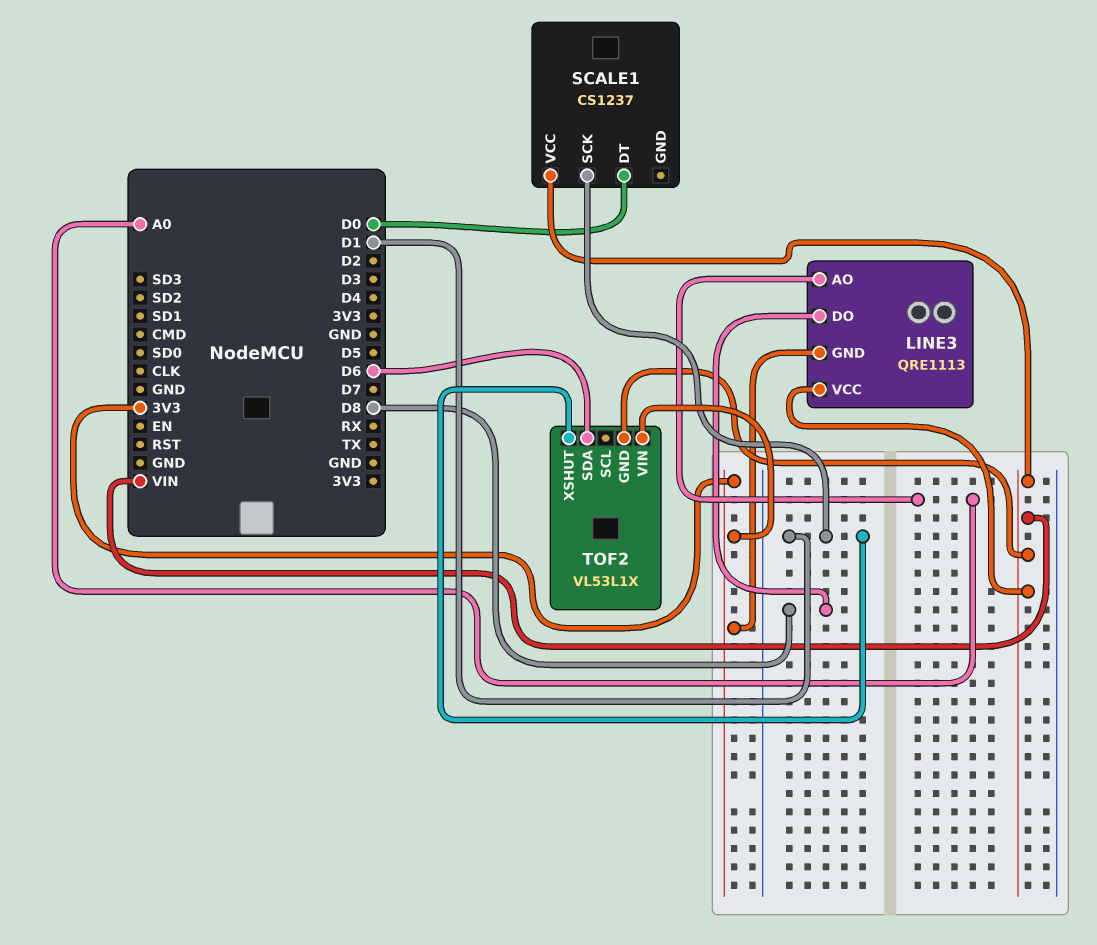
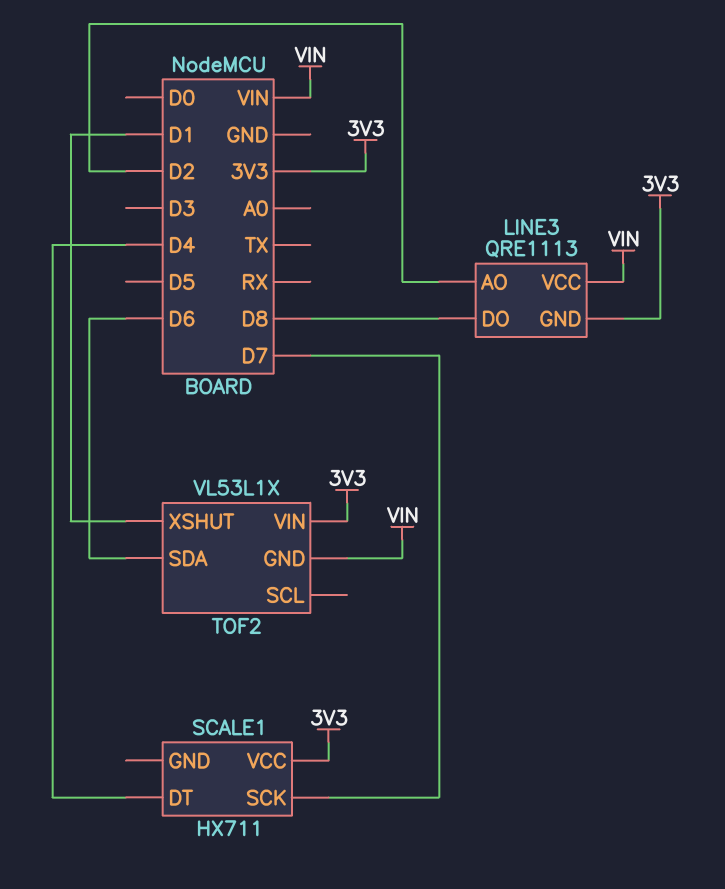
LINE3 pin AO: A0 -> D2
SCALE1: CS1237 -> HX711
SCALE1 pin DT: D0 -> D4
SCALE1 pin SCK: D1 -> D7
SCALE1 pin VCC: VIN -> 3V3

